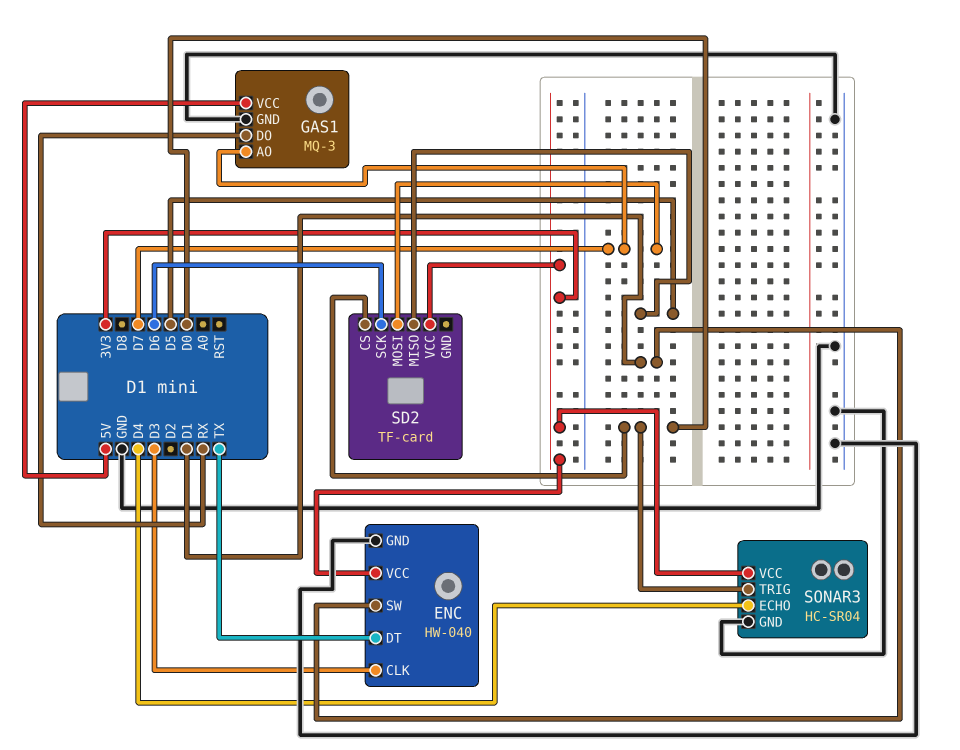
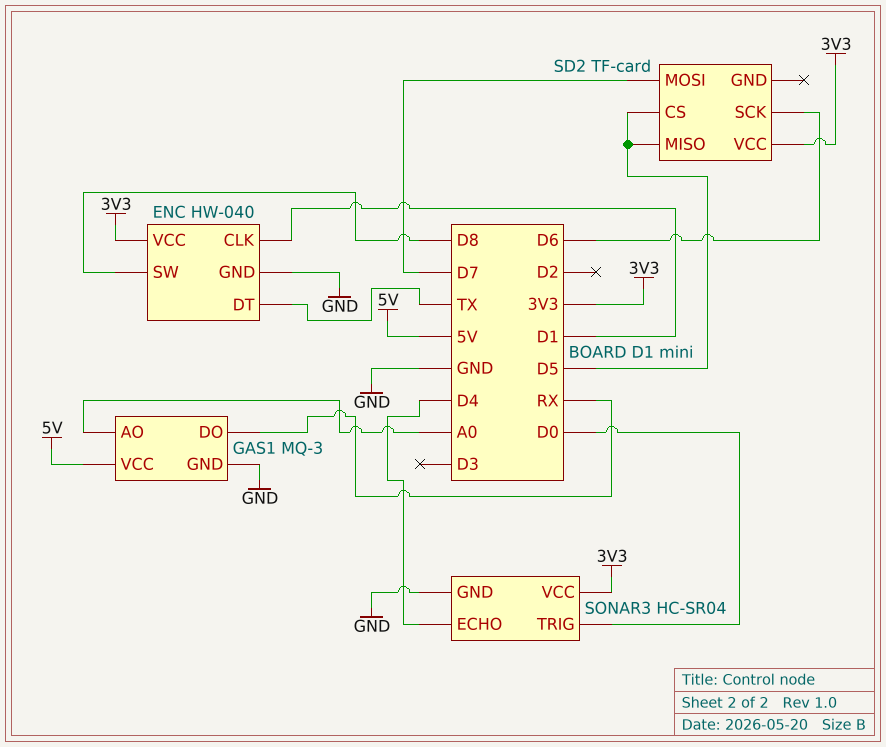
ENC pin CLK: D3 -> D1
ENC pin SW: D1 -> D8
GAS1 pin AO: D7 -> A0
SD2 pin CS: D0 -> D5

